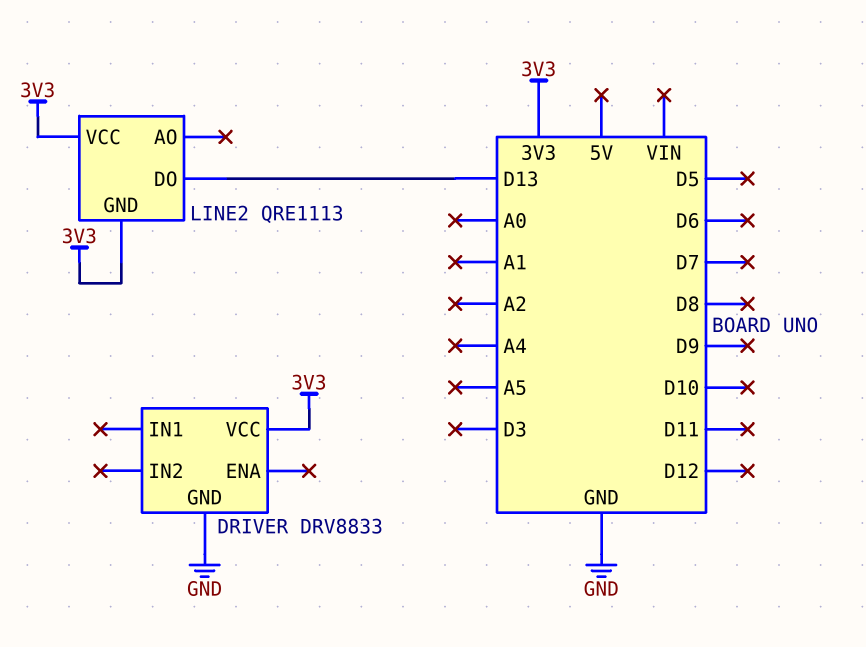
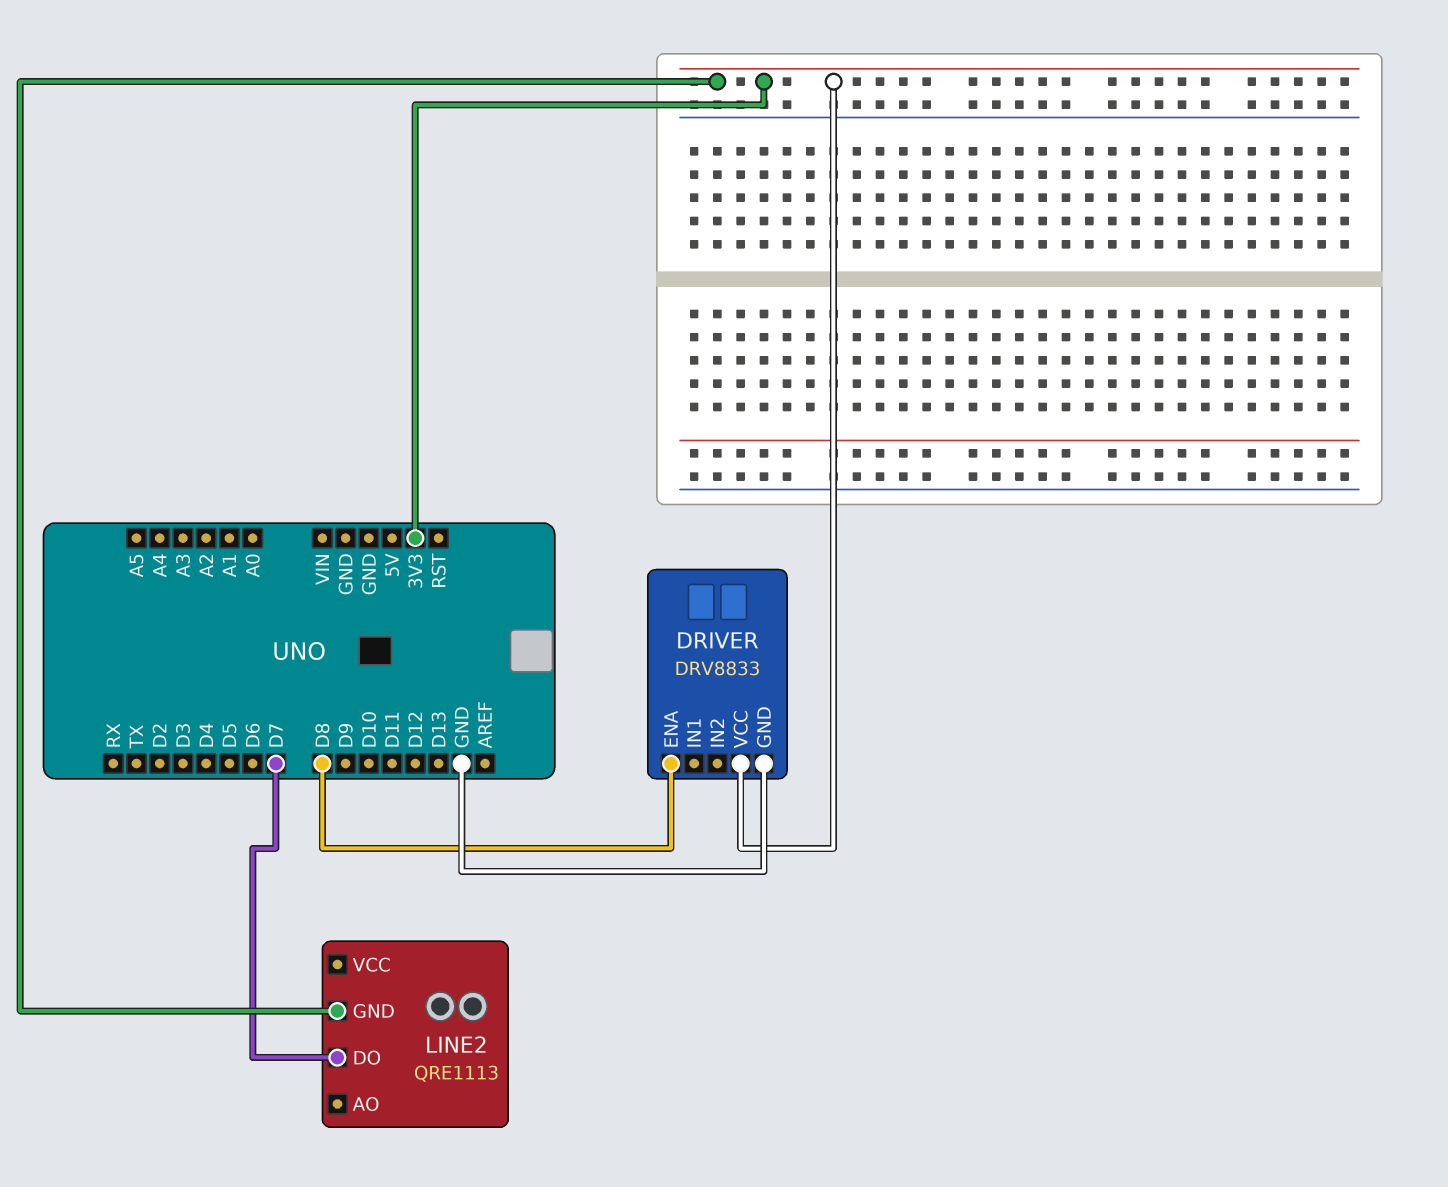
DRIVER pin ENA: none -> D8
LINE2 pin DO: D13 -> D7
LINE2 pin VCC: 3V3 -> none

